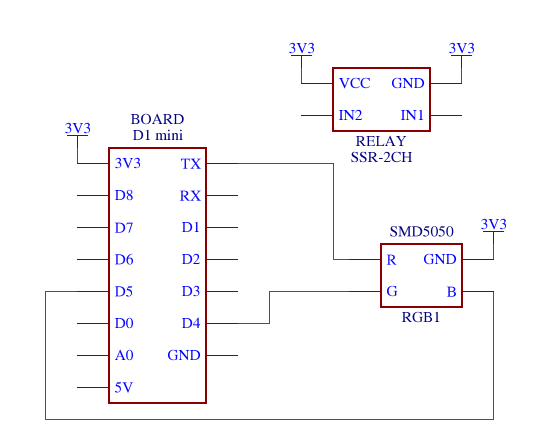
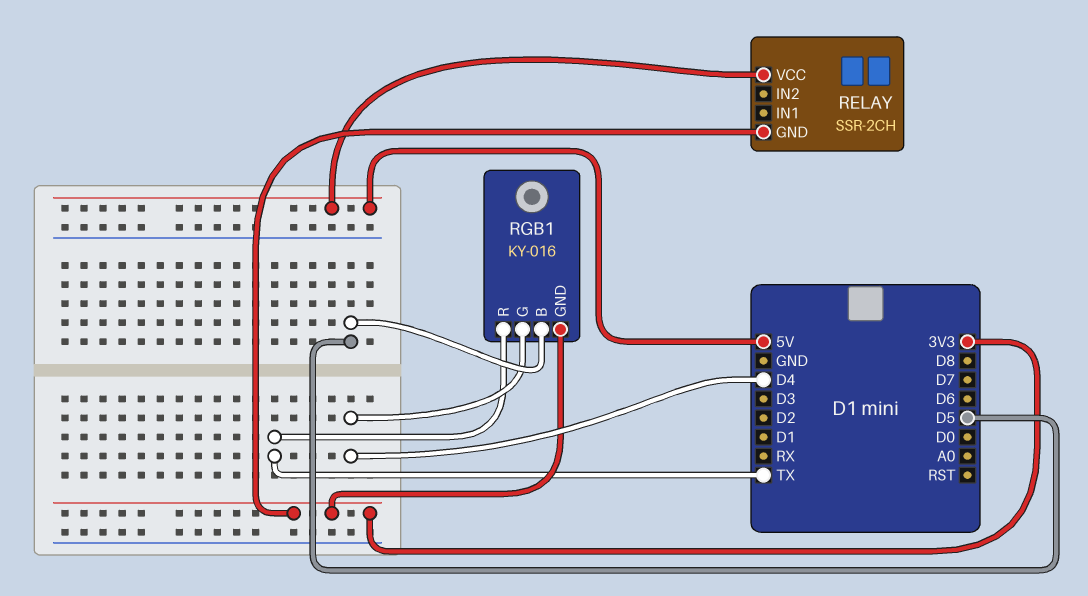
RELAY pin VCC: 3V3 -> 5V
RGB1: SMD5050 -> KY-016

